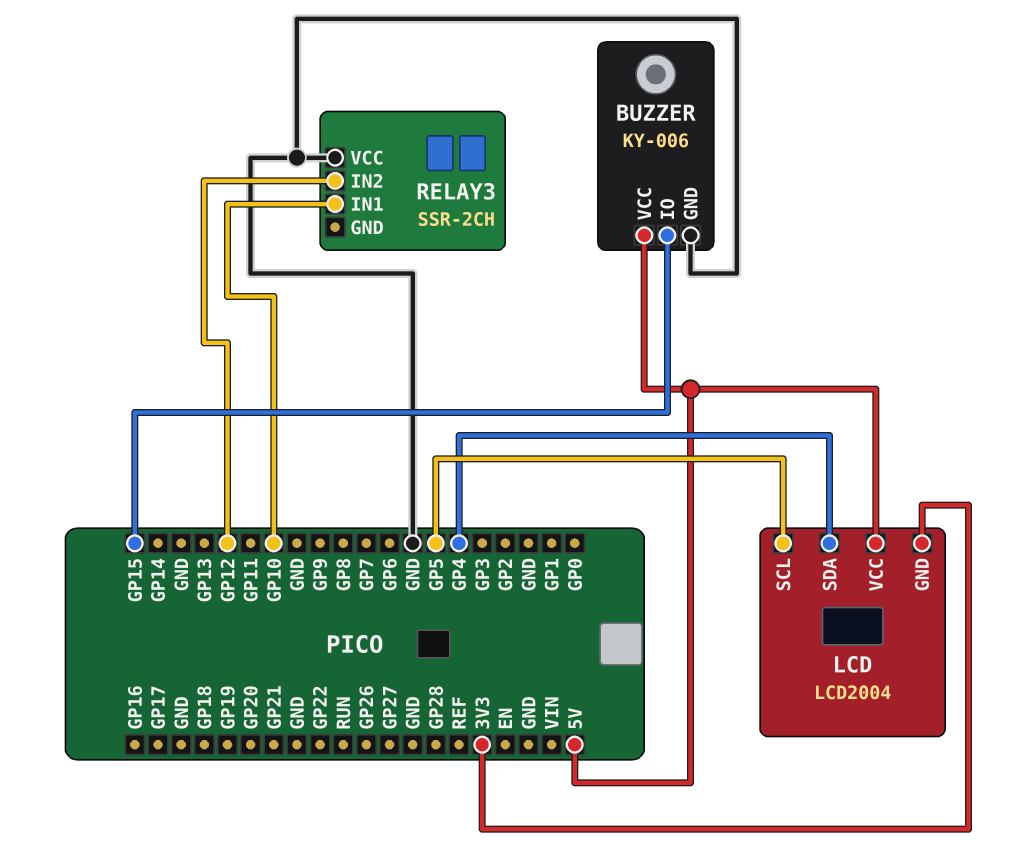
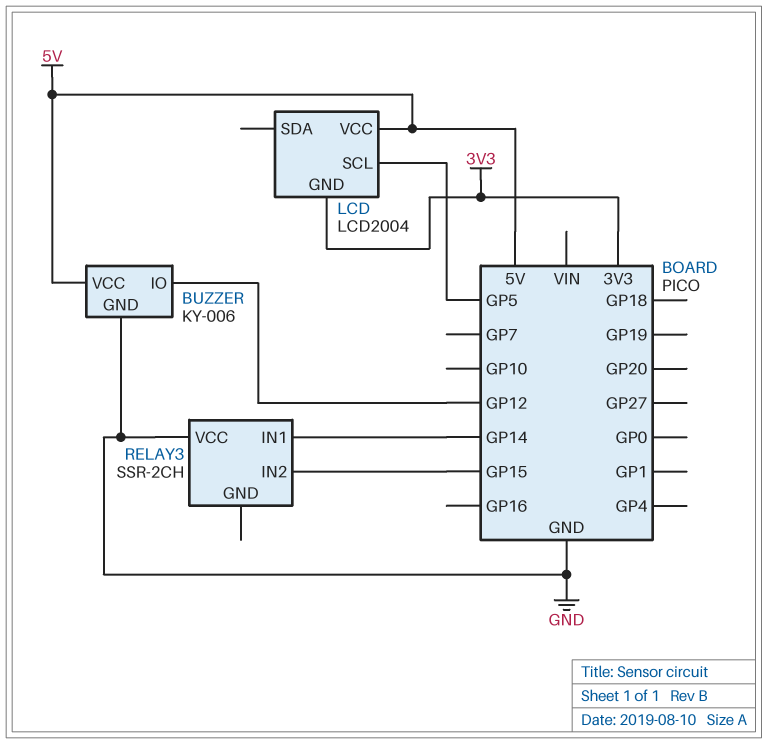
BUZZER pin IO: GP15 -> GP12
LCD pin SDA: GP4 -> none
RELAY3 pin IN1: GP10 -> GP14
RELAY3 pin IN2: GP12 -> GP15

